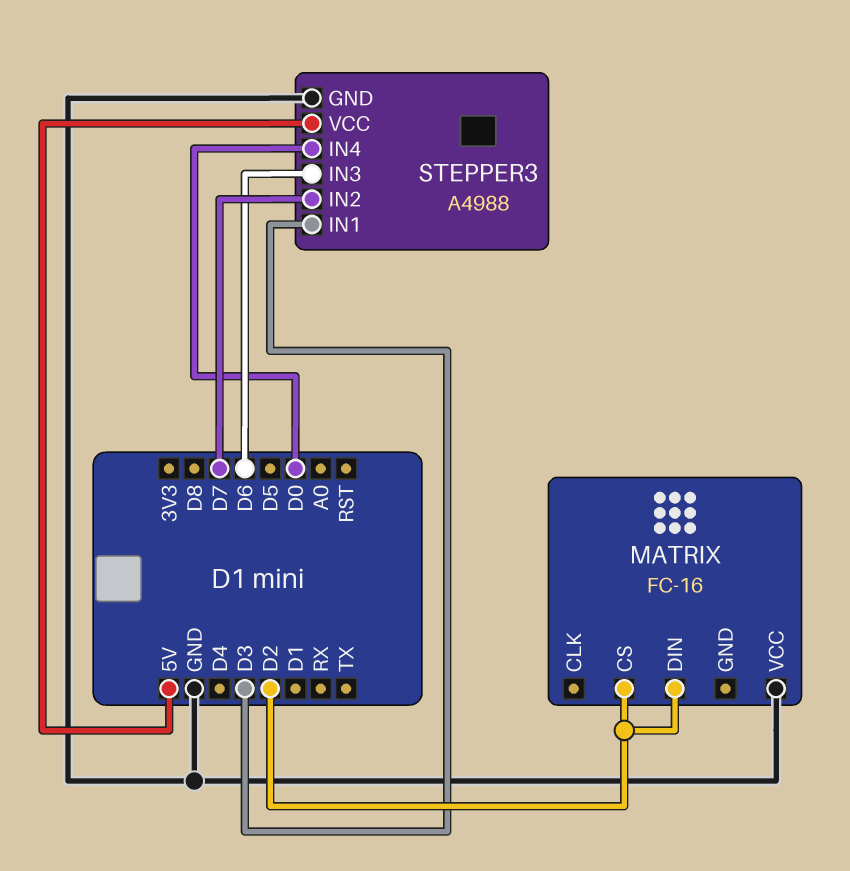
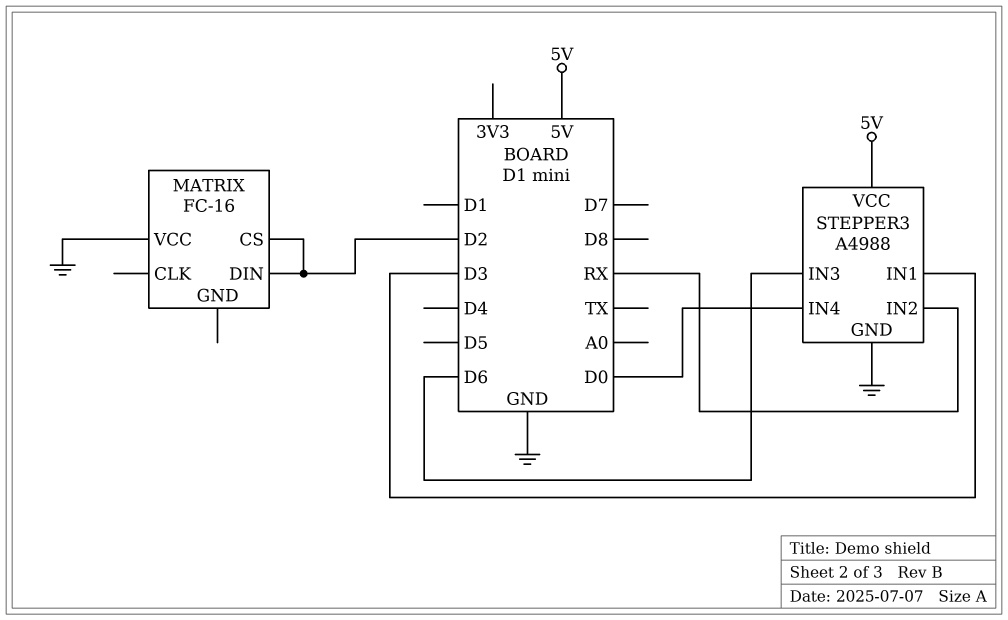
STEPPER3 pin IN2: D7 -> RX

